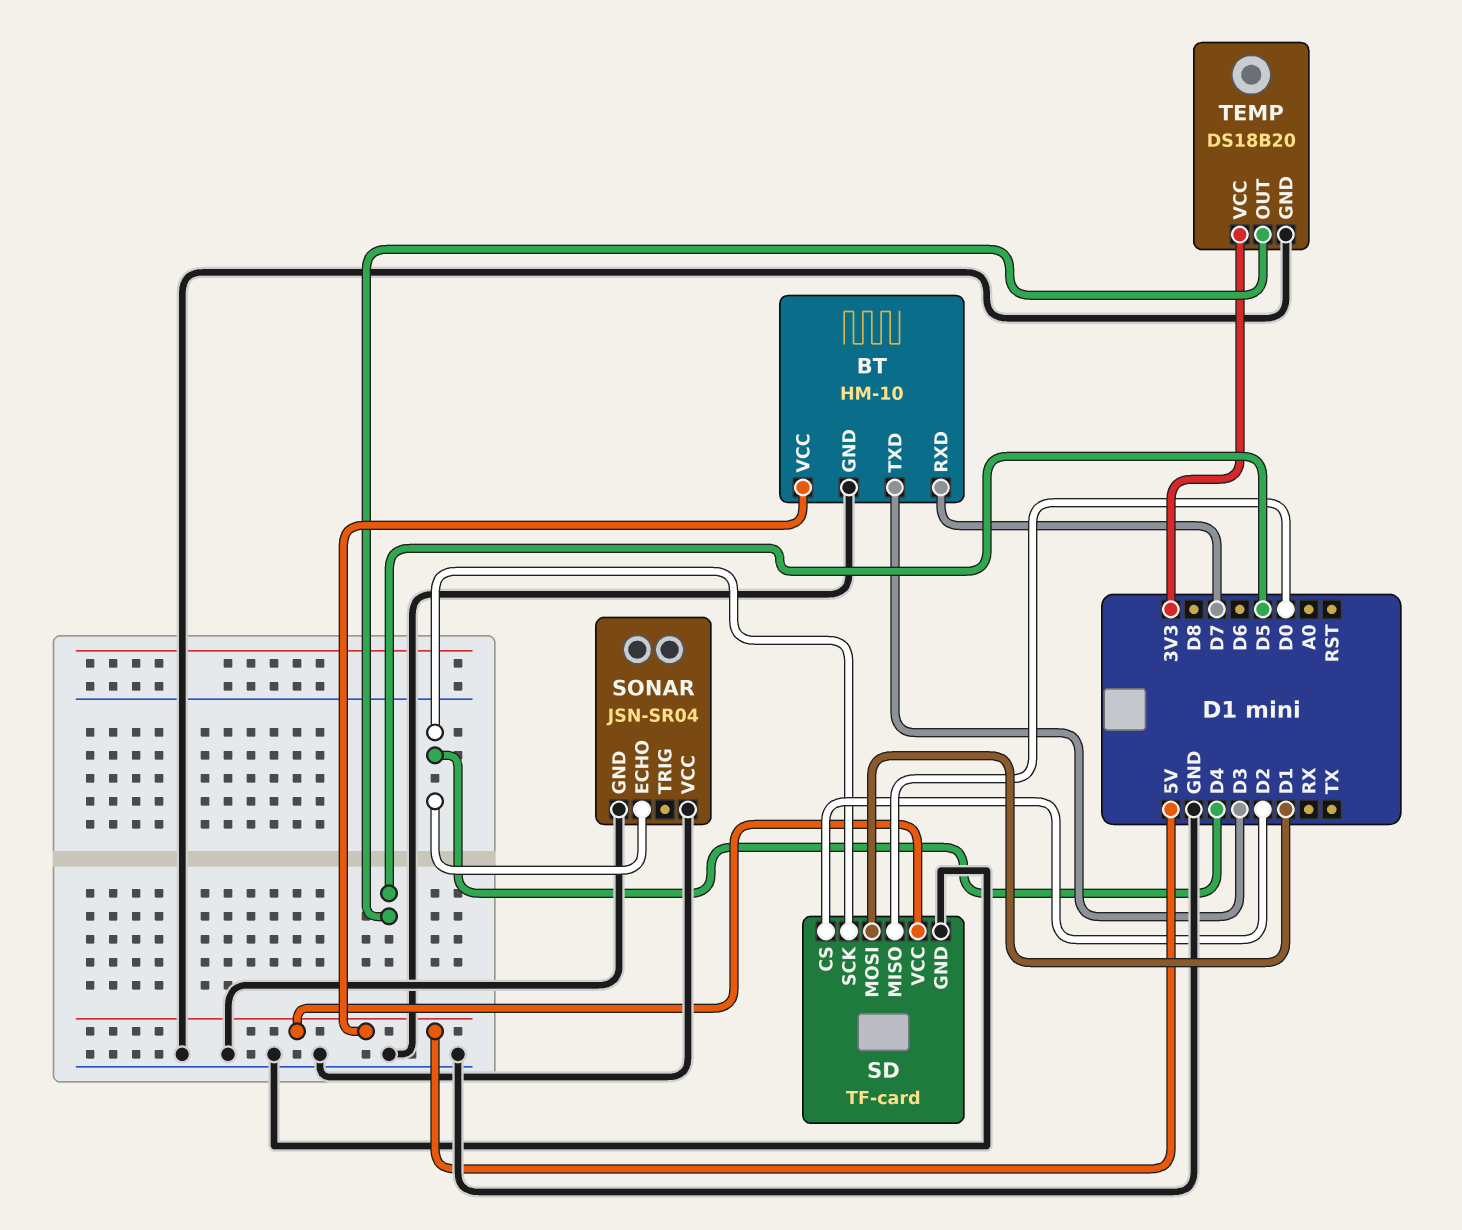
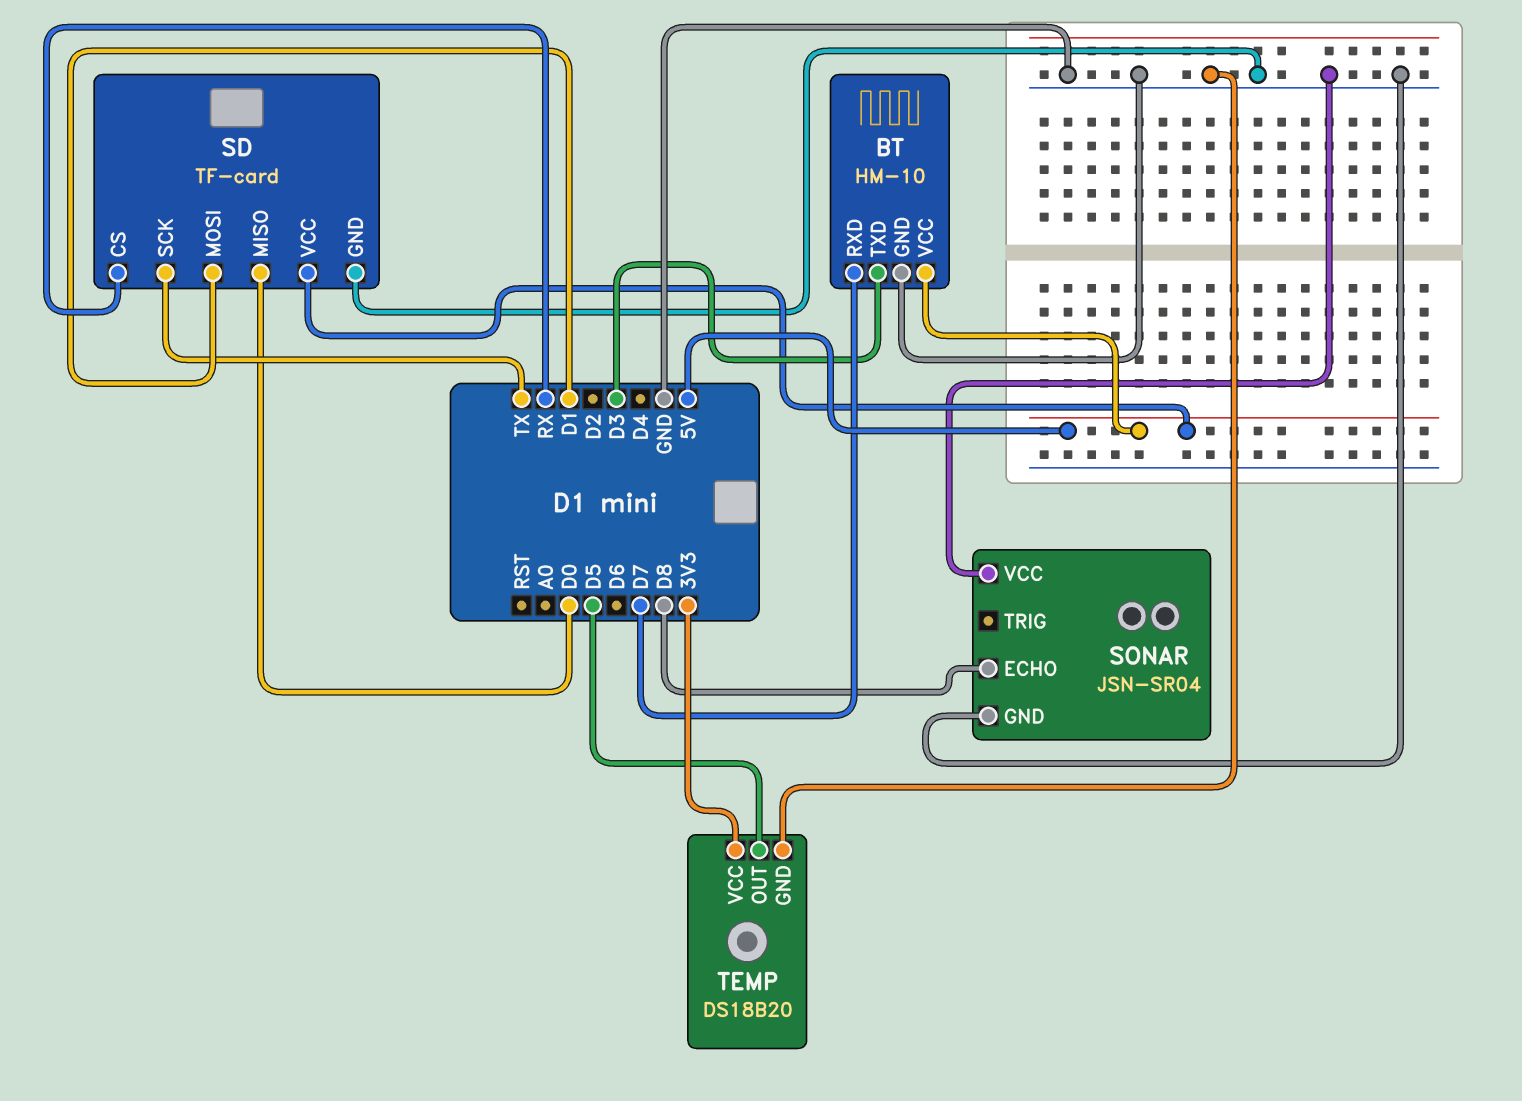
SD pin CS: D2 -> RX
SD pin SCK: D4 -> TX
SONAR pin ECHO: D4 -> D8

